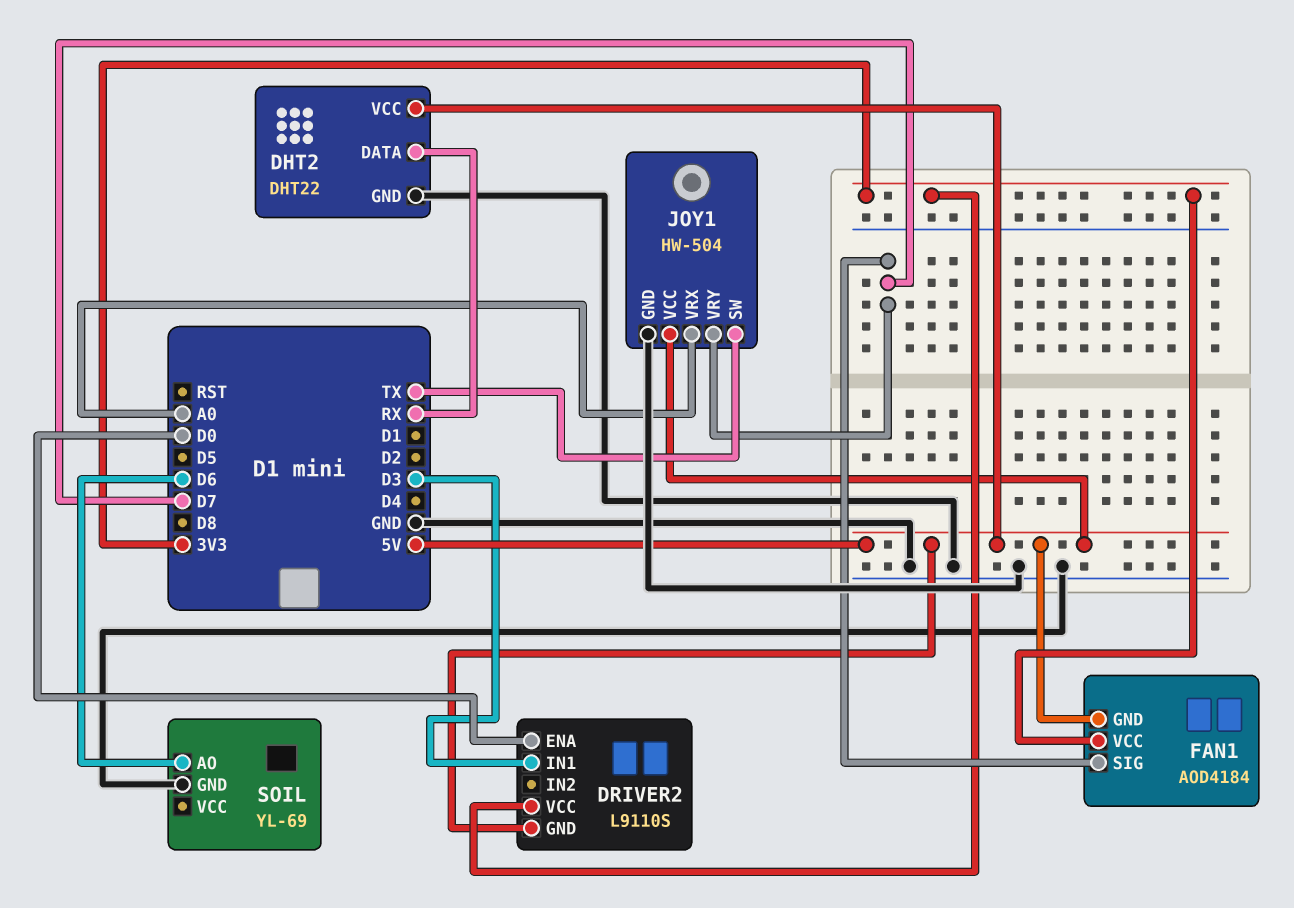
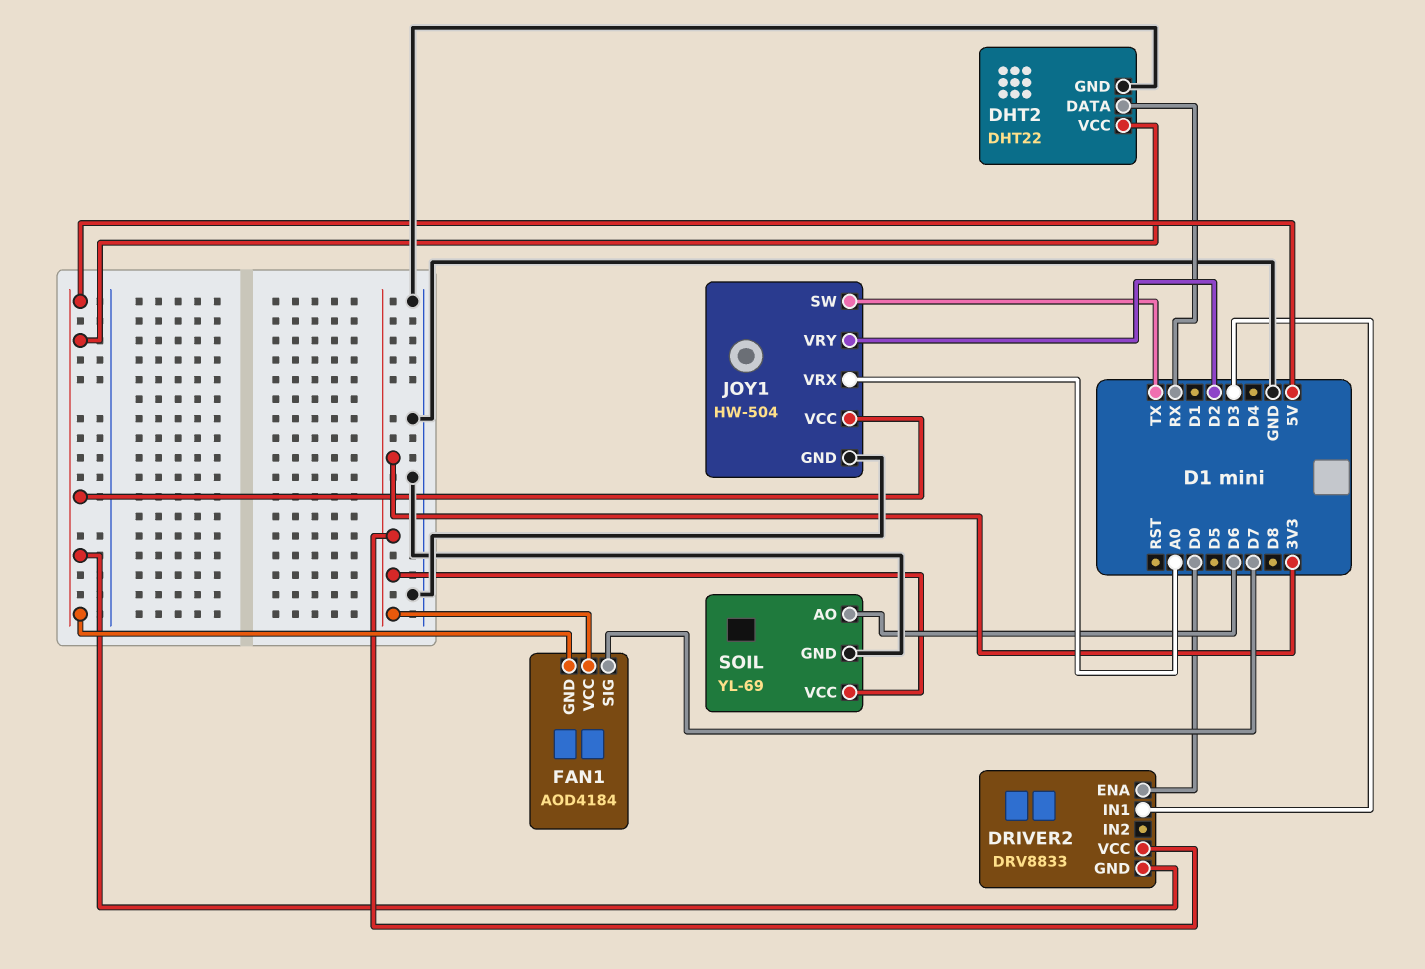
DRIVER2: L9110S -> DRV8833
JOY1 pin VRY: D7 -> D2
SOIL pin VCC: none -> 3V3

